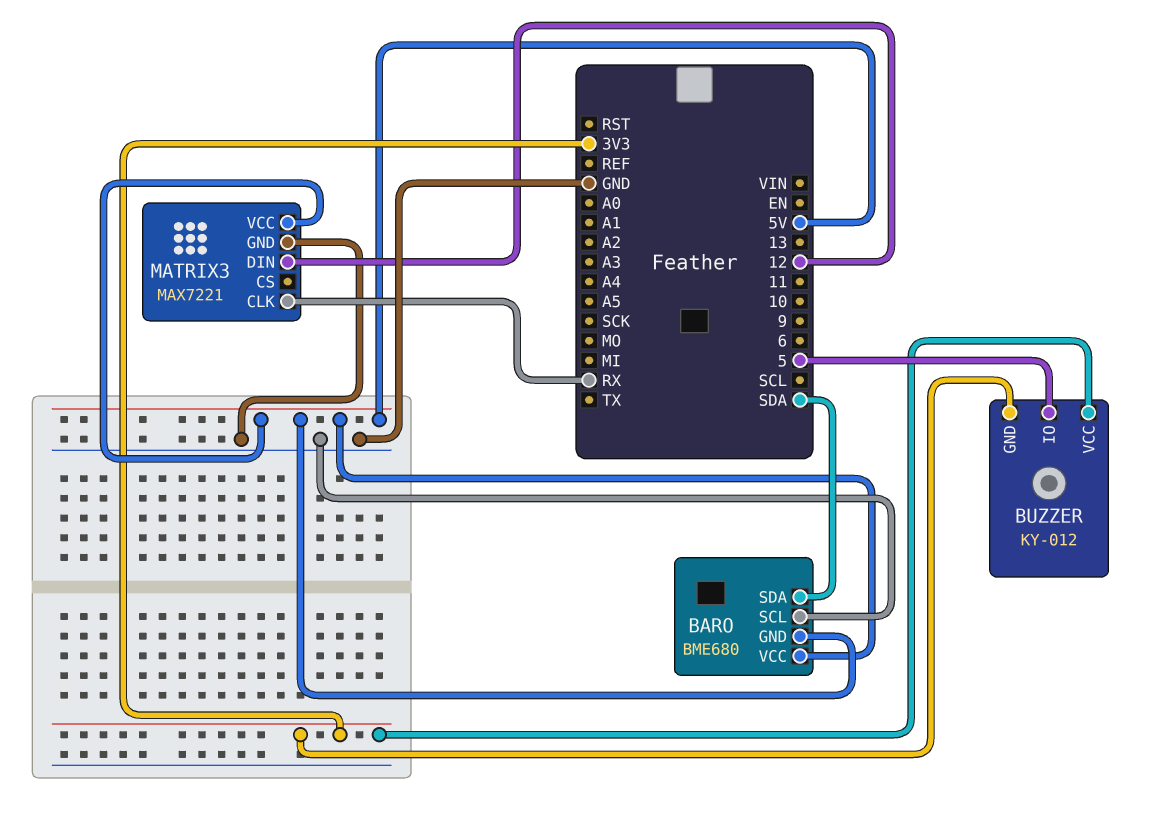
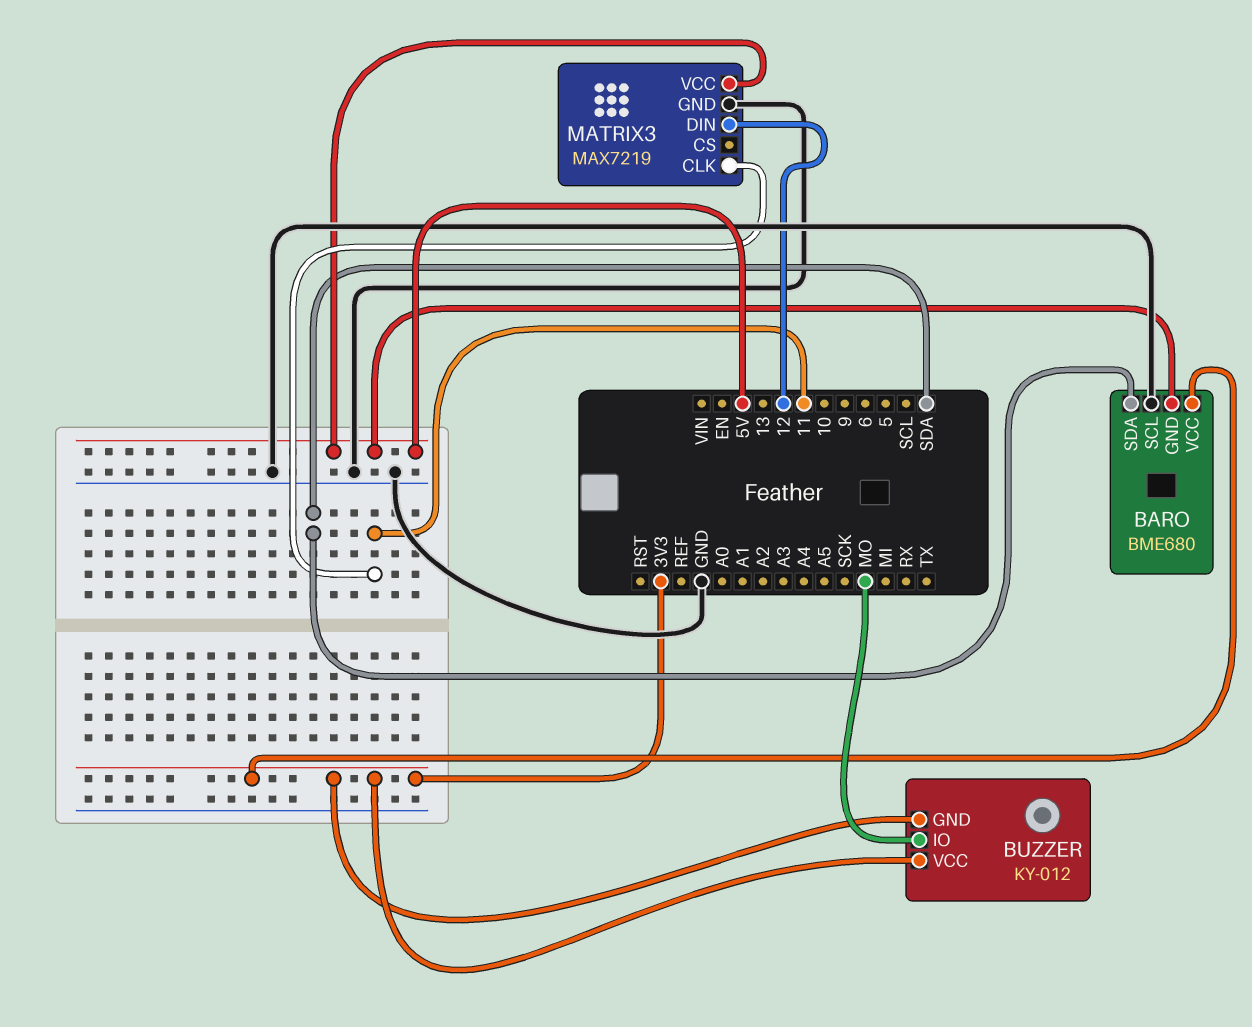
BARO pin VCC: 5V -> 3V3
BUZZER pin IO: 5 -> MO
MATRIX3: MAX7221 -> MAX7219
MATRIX3 pin CLK: RX -> 11

